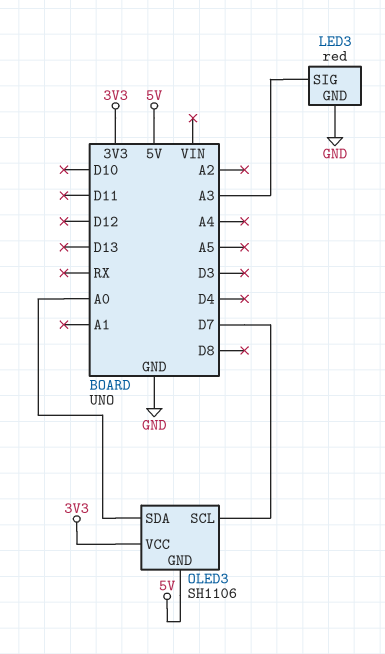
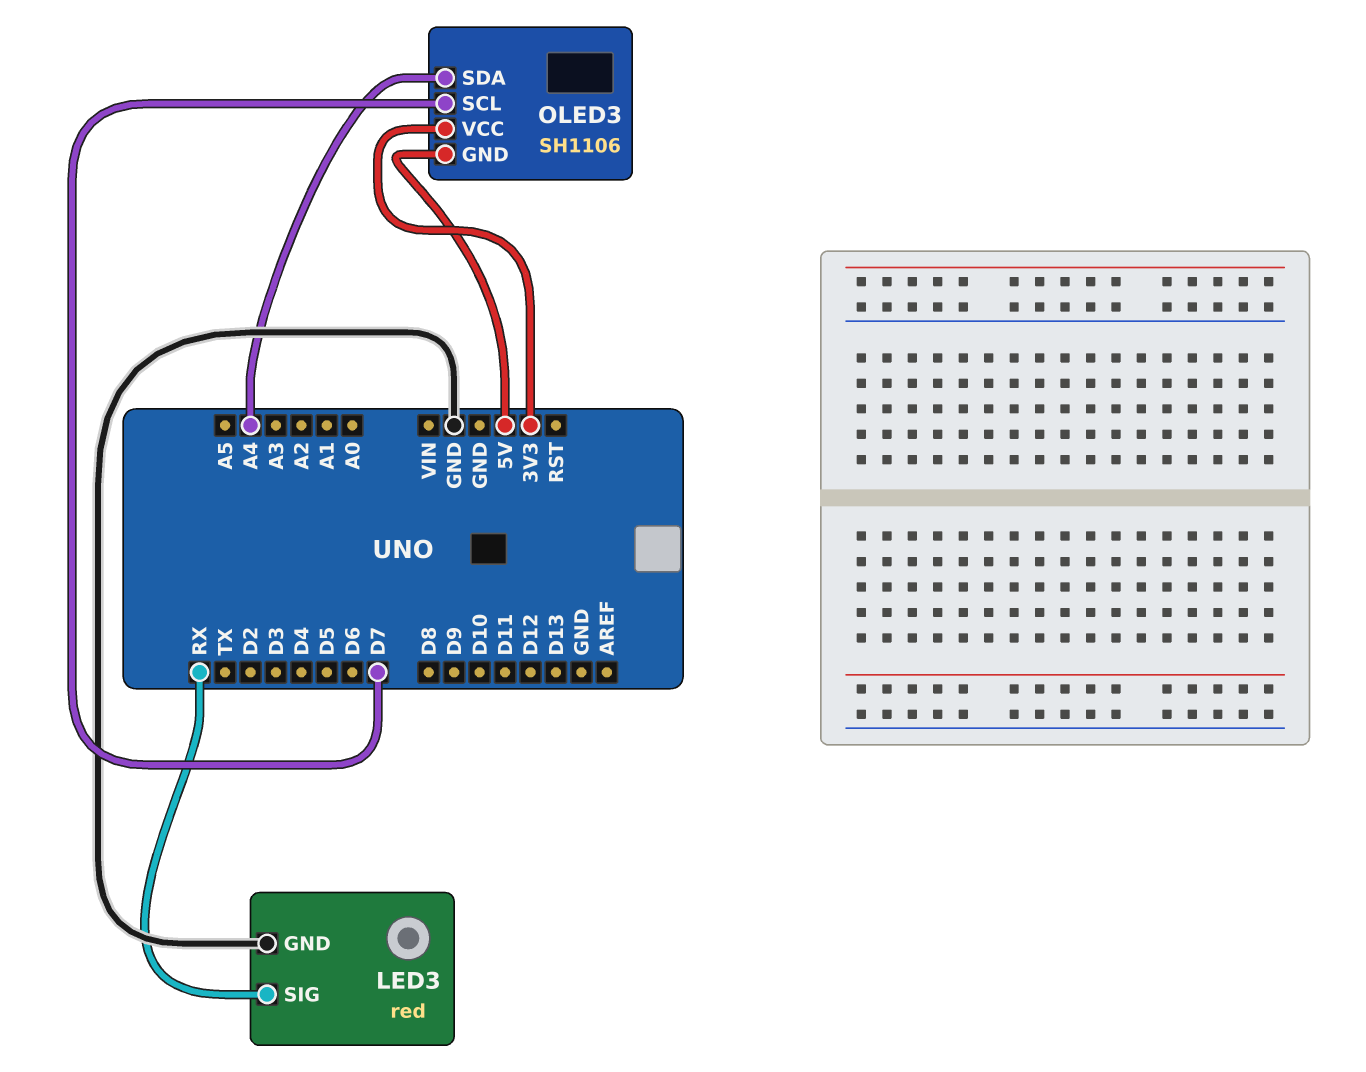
LED3 pin SIG: A3 -> RX
OLED3 pin SDA: A0 -> A4

